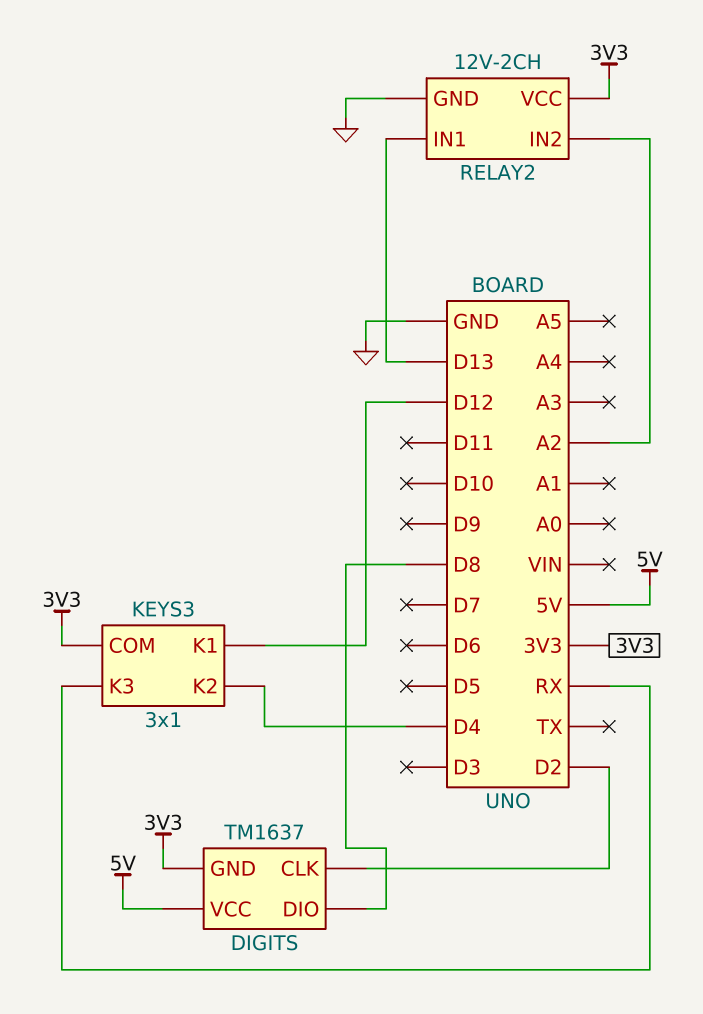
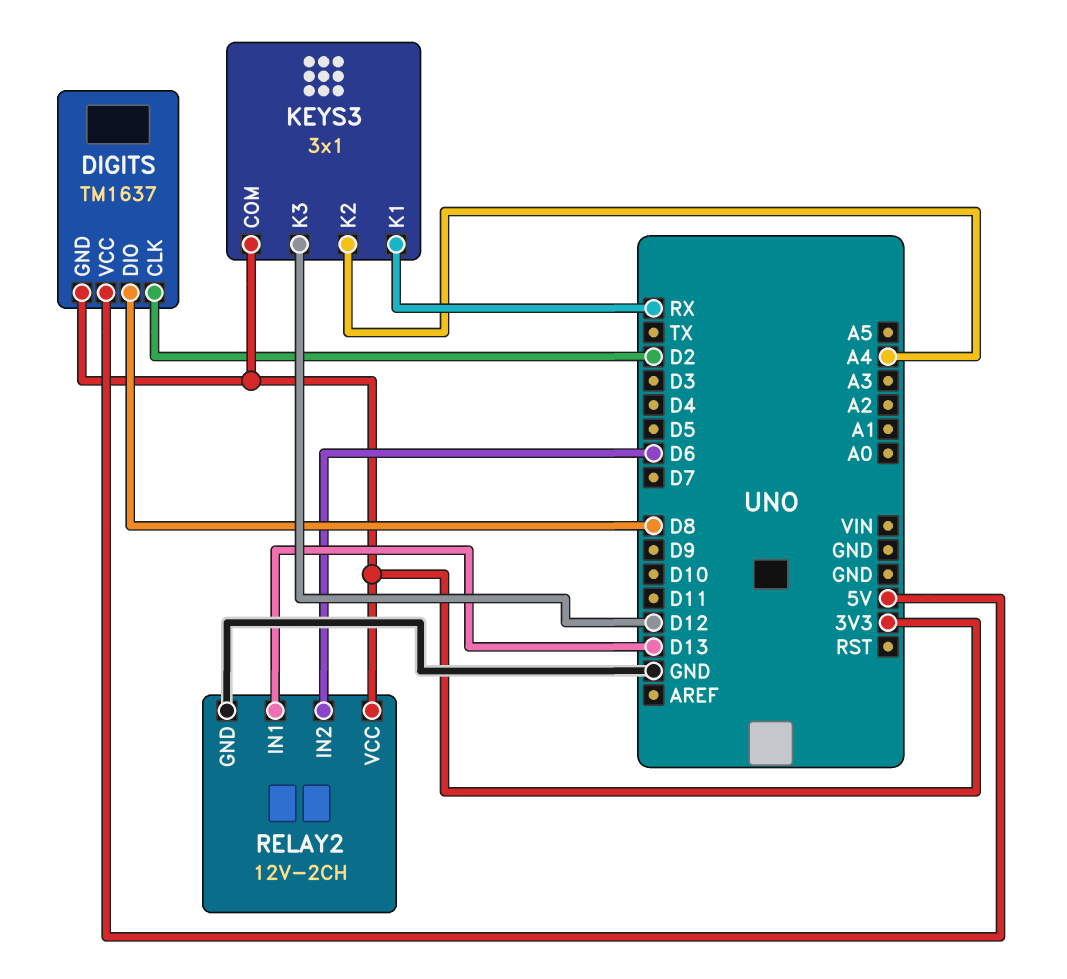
KEYS3 pin K1: D12 -> RX
KEYS3 pin K2: D4 -> A4
KEYS3 pin K3: RX -> D12
RELAY2 pin IN2: A2 -> D6

